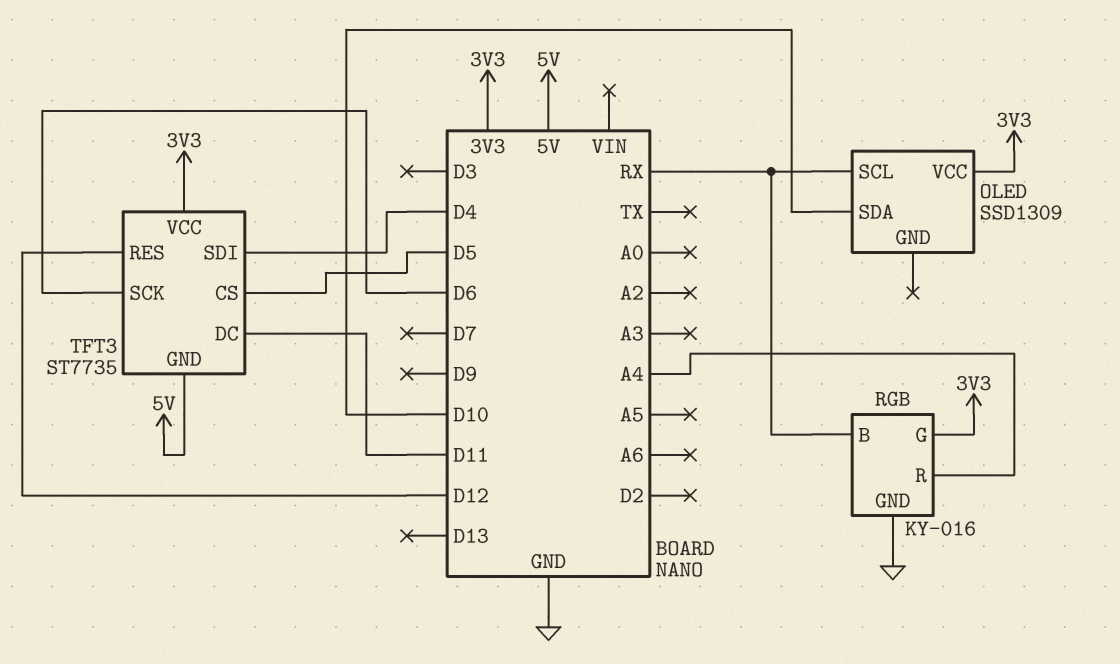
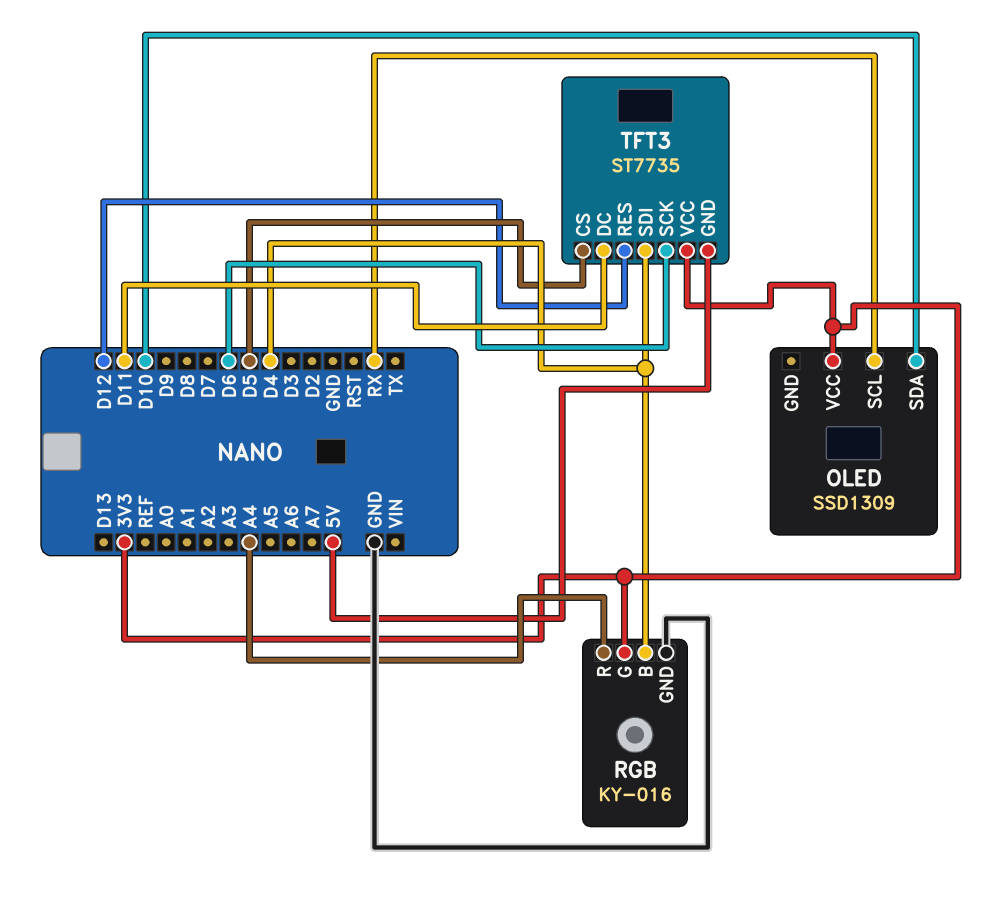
RGB pin B: RX -> D4

